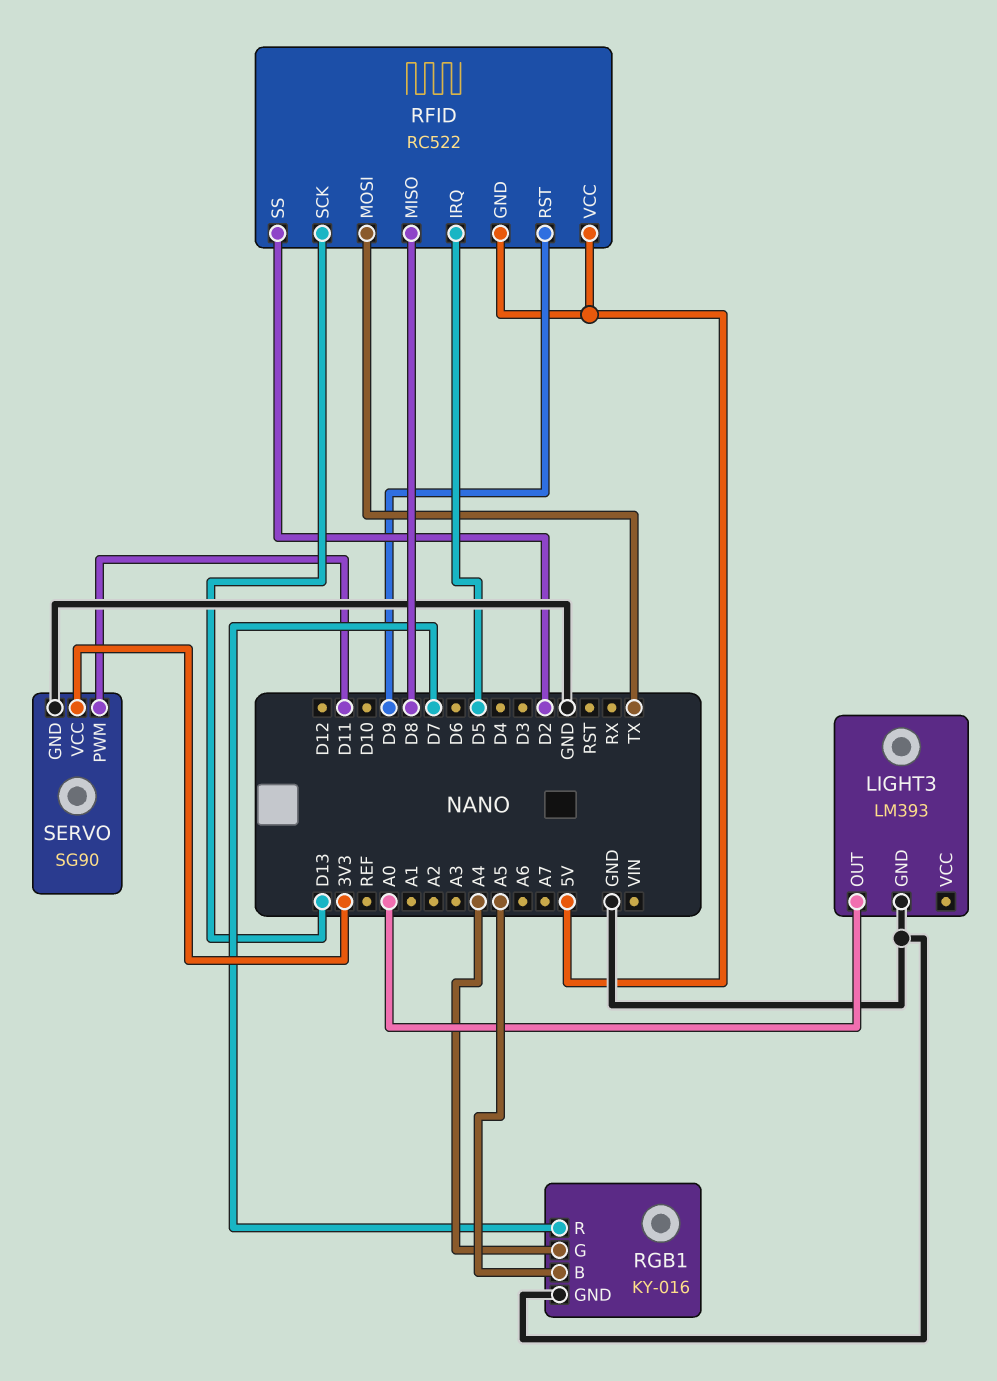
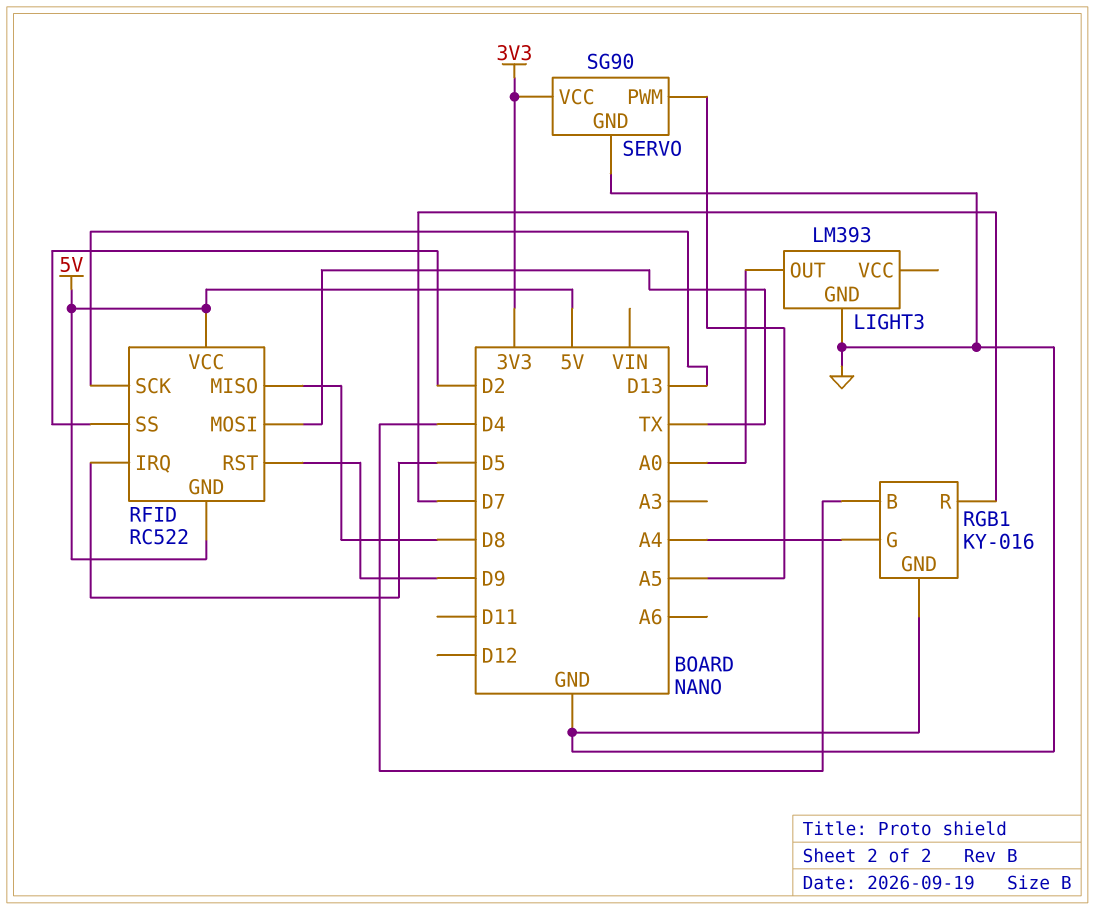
RGB1 pin B: A5 -> D4
SERVO pin PWM: D11 -> A5

